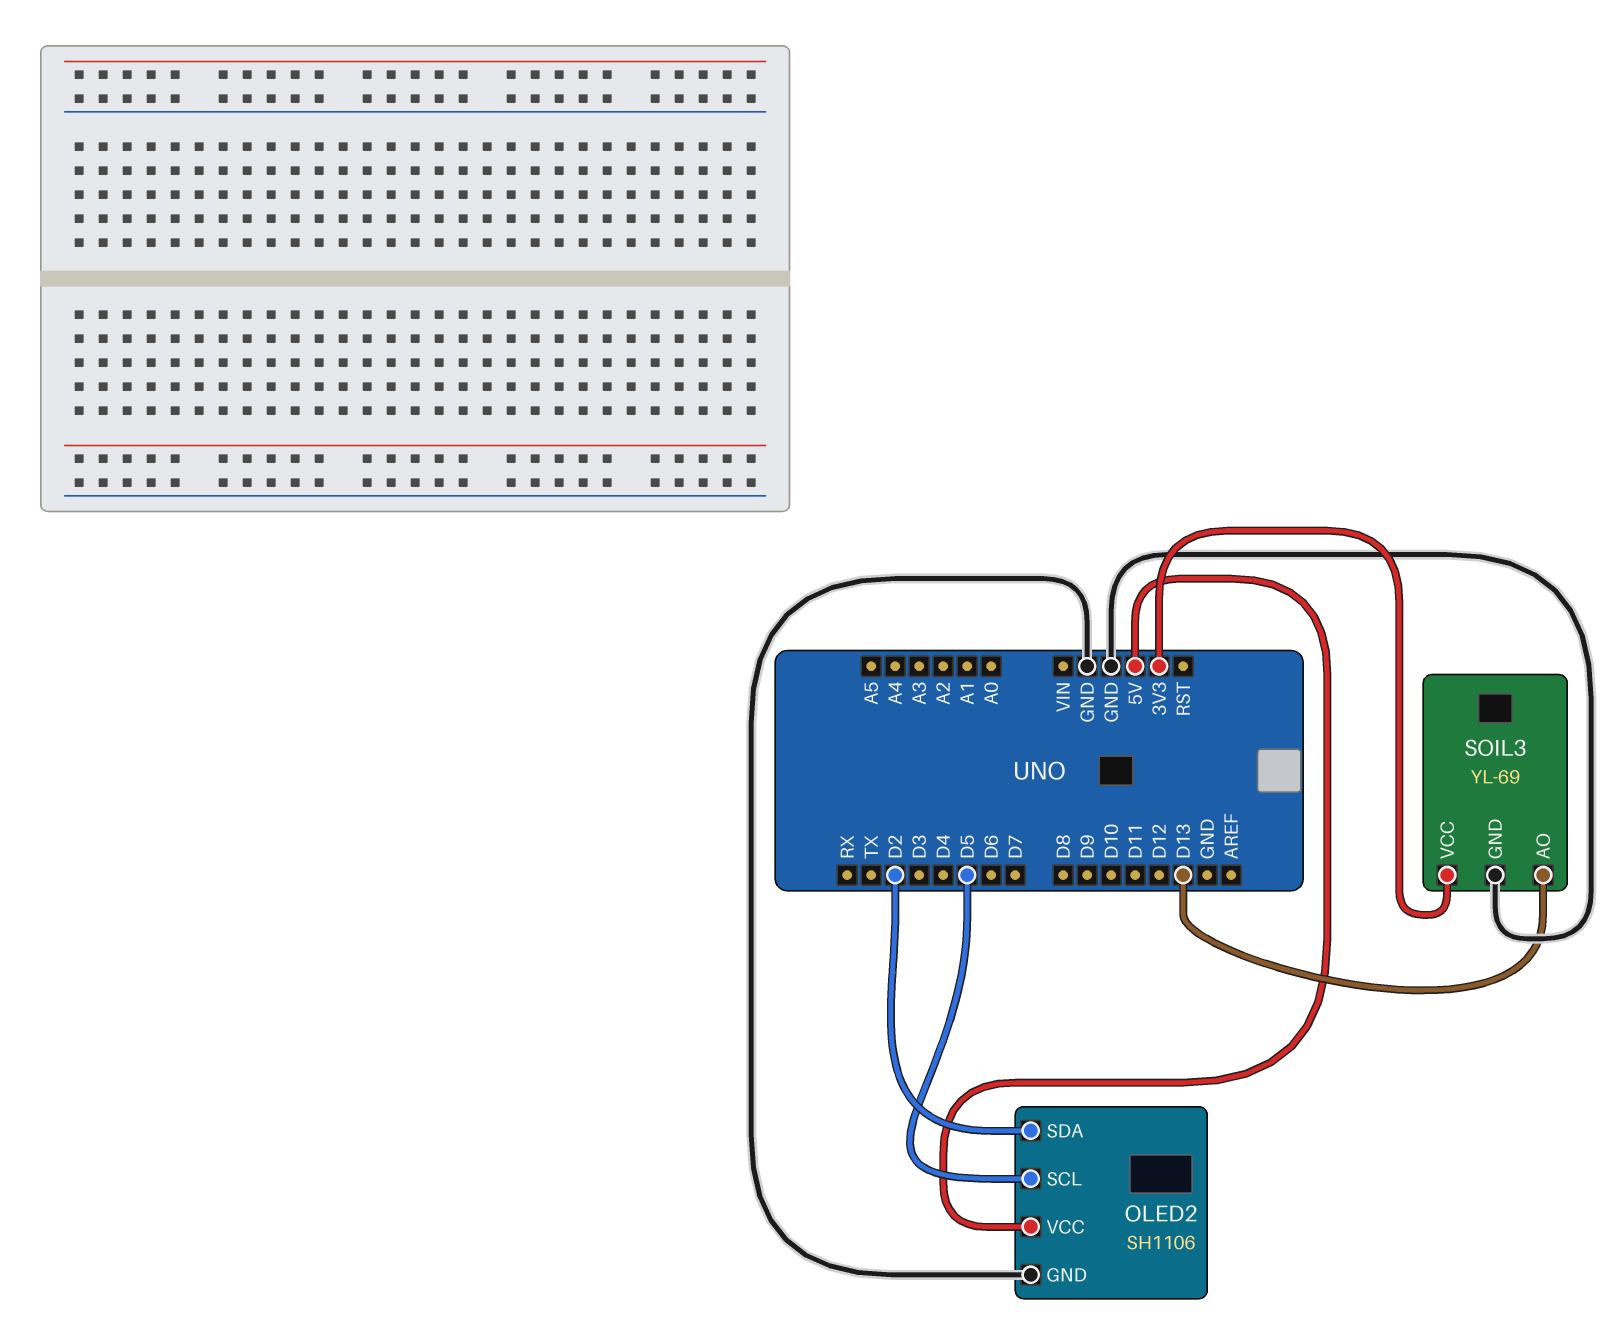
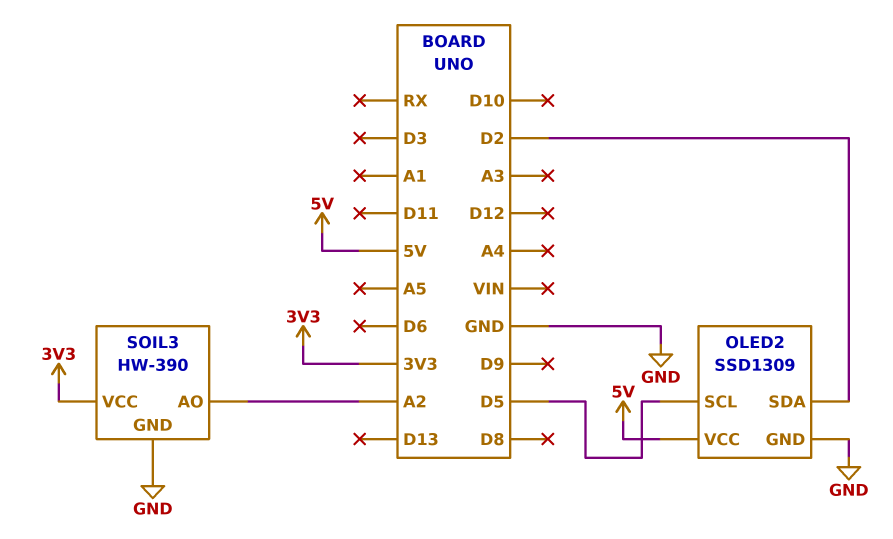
OLED2: SH1106 -> SSD1309
SOIL3: YL-69 -> HW-390
SOIL3 pin AO: D13 -> A2

